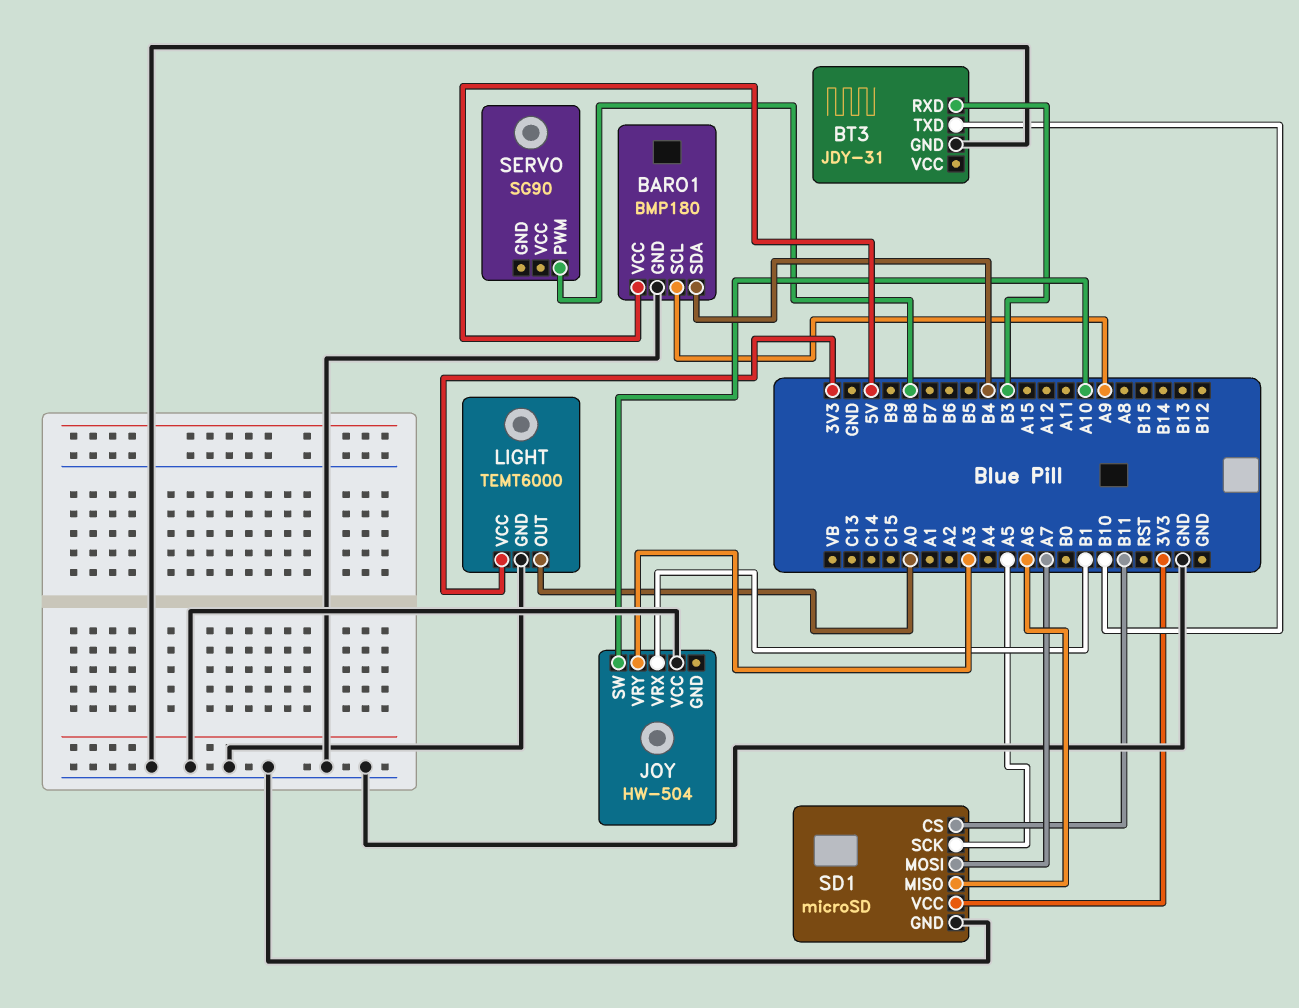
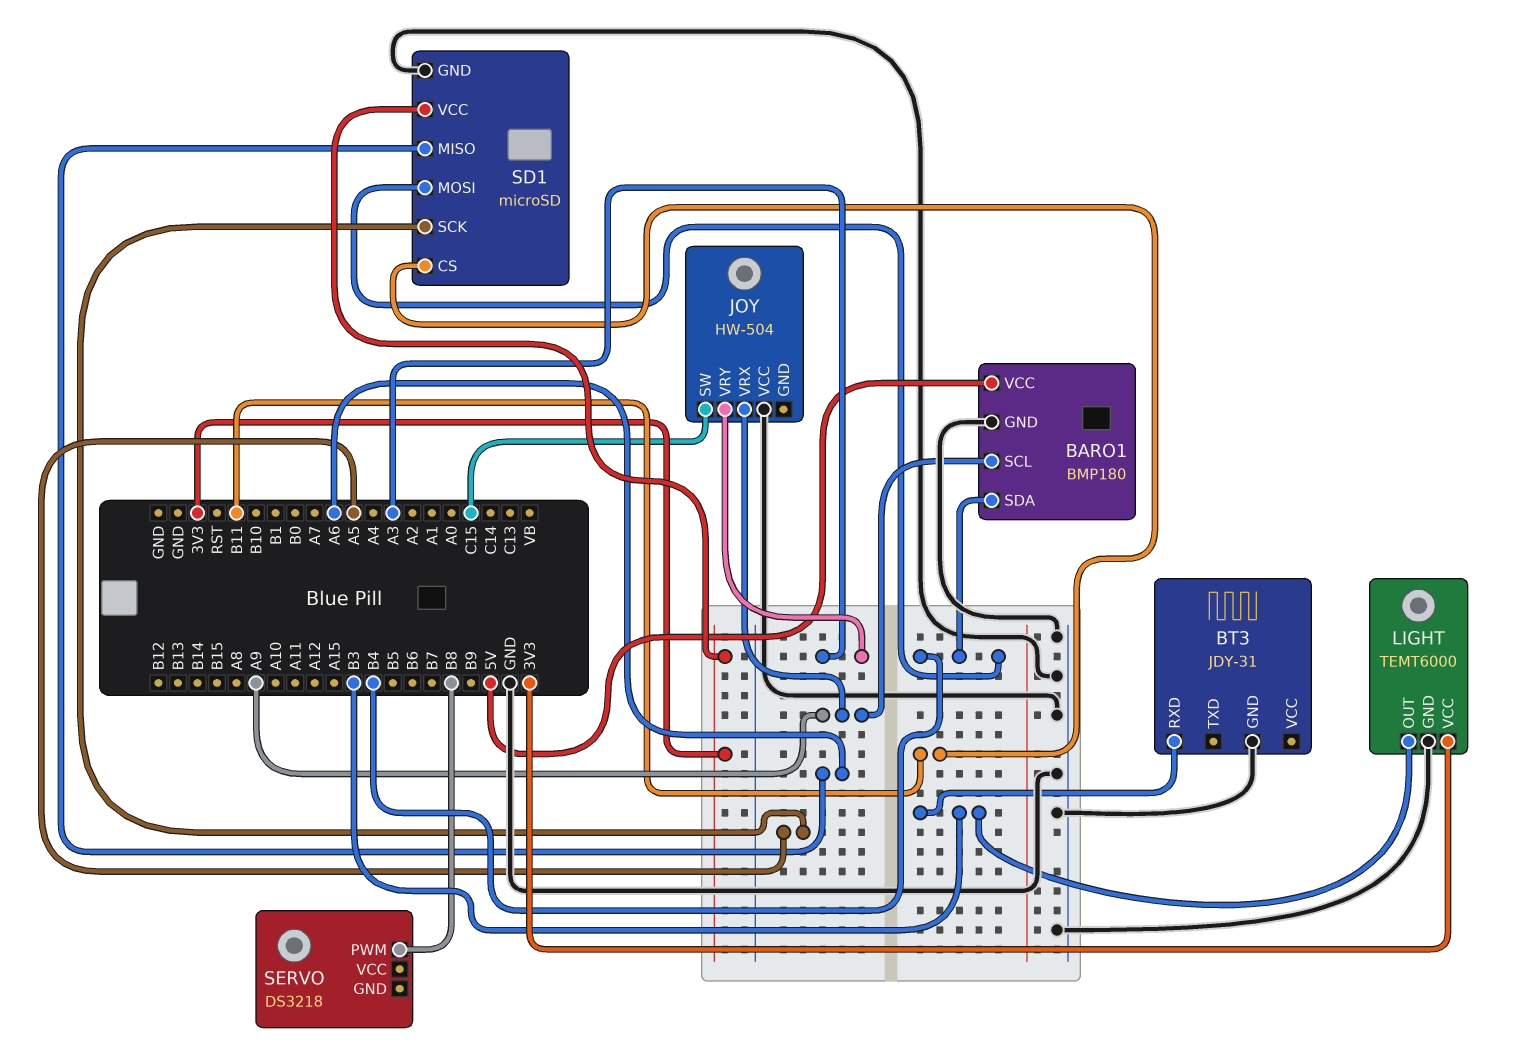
BT3 pin TXD: B10 -> none
JOY pin SW: A10 -> C15
JOY pin VRX: B1 -> A9
LIGHT pin OUT: A0 -> B3
SD1 pin MOSI: A7 -> B4
SERVO: SG90 -> DS3218

